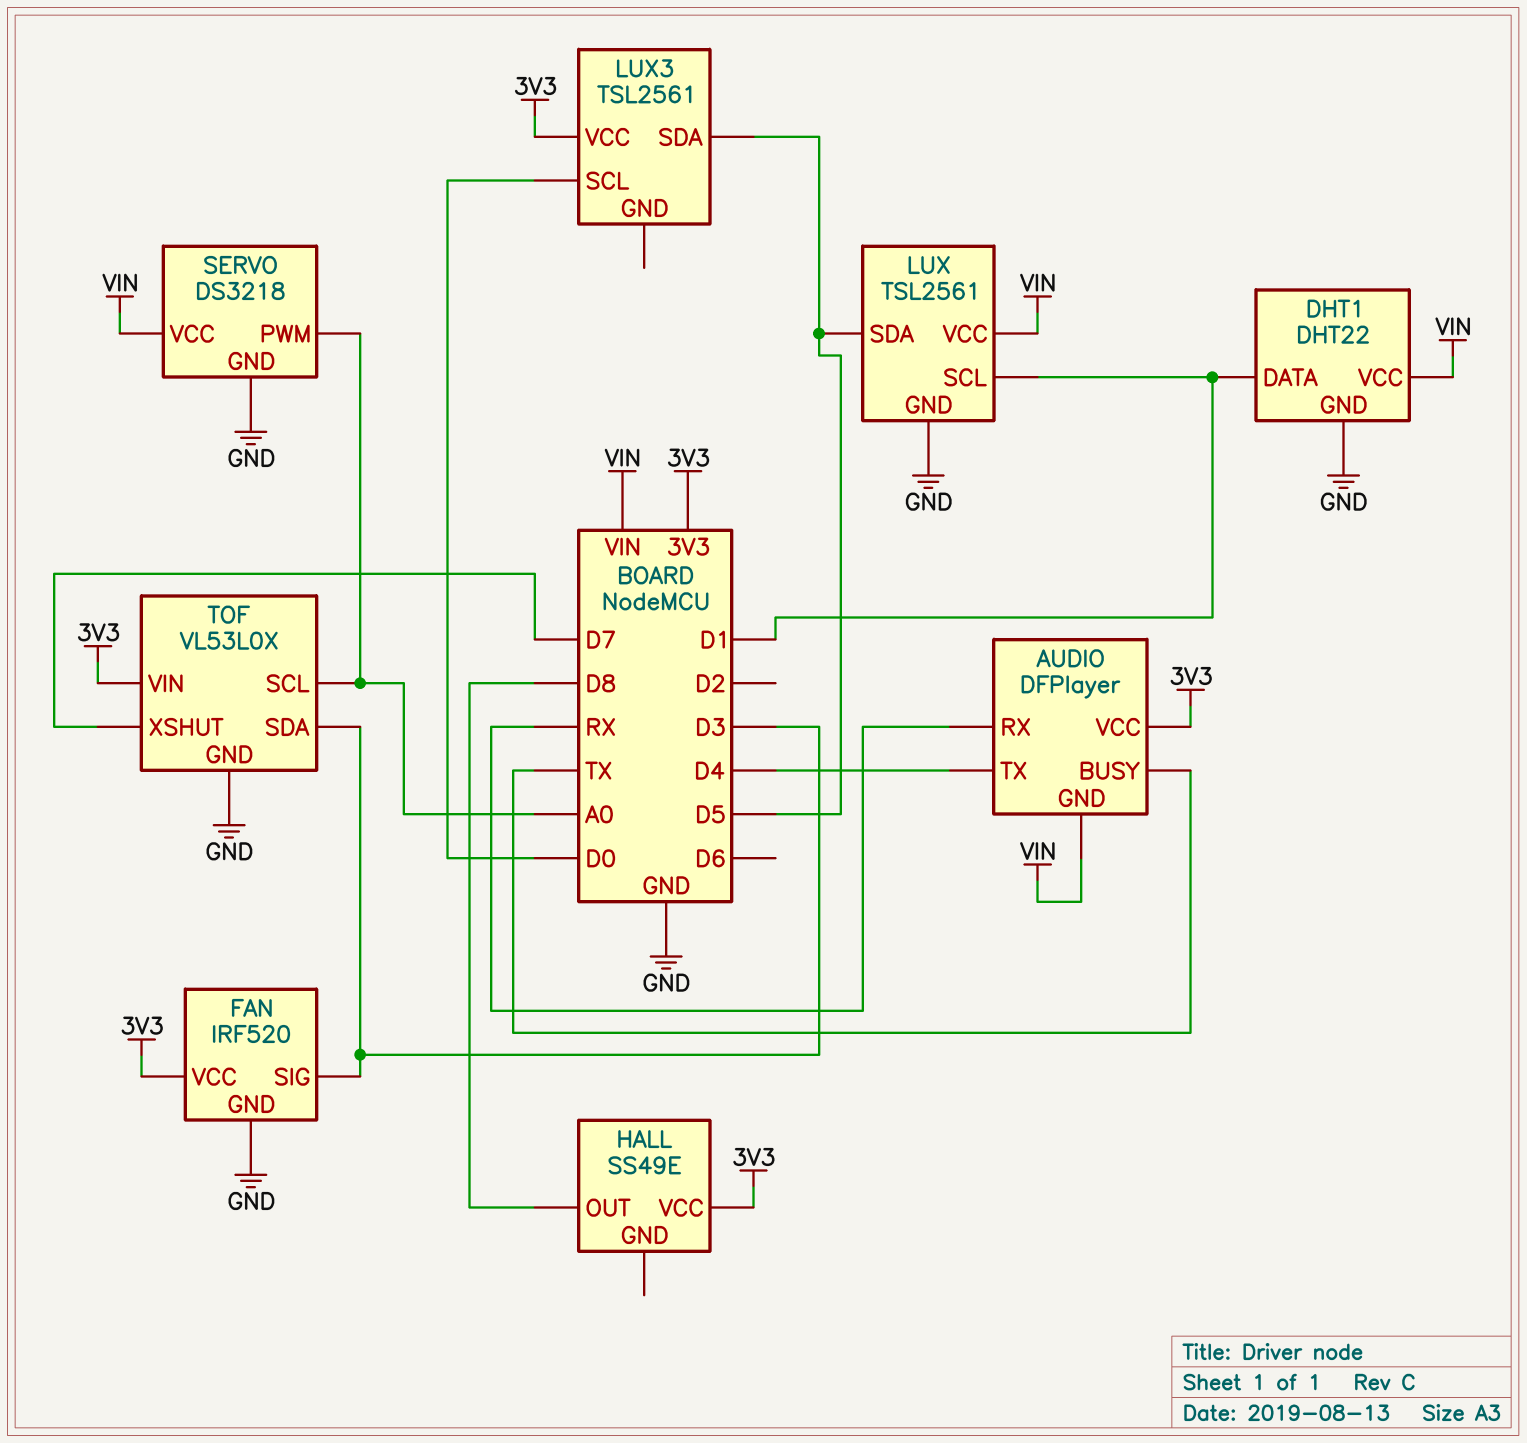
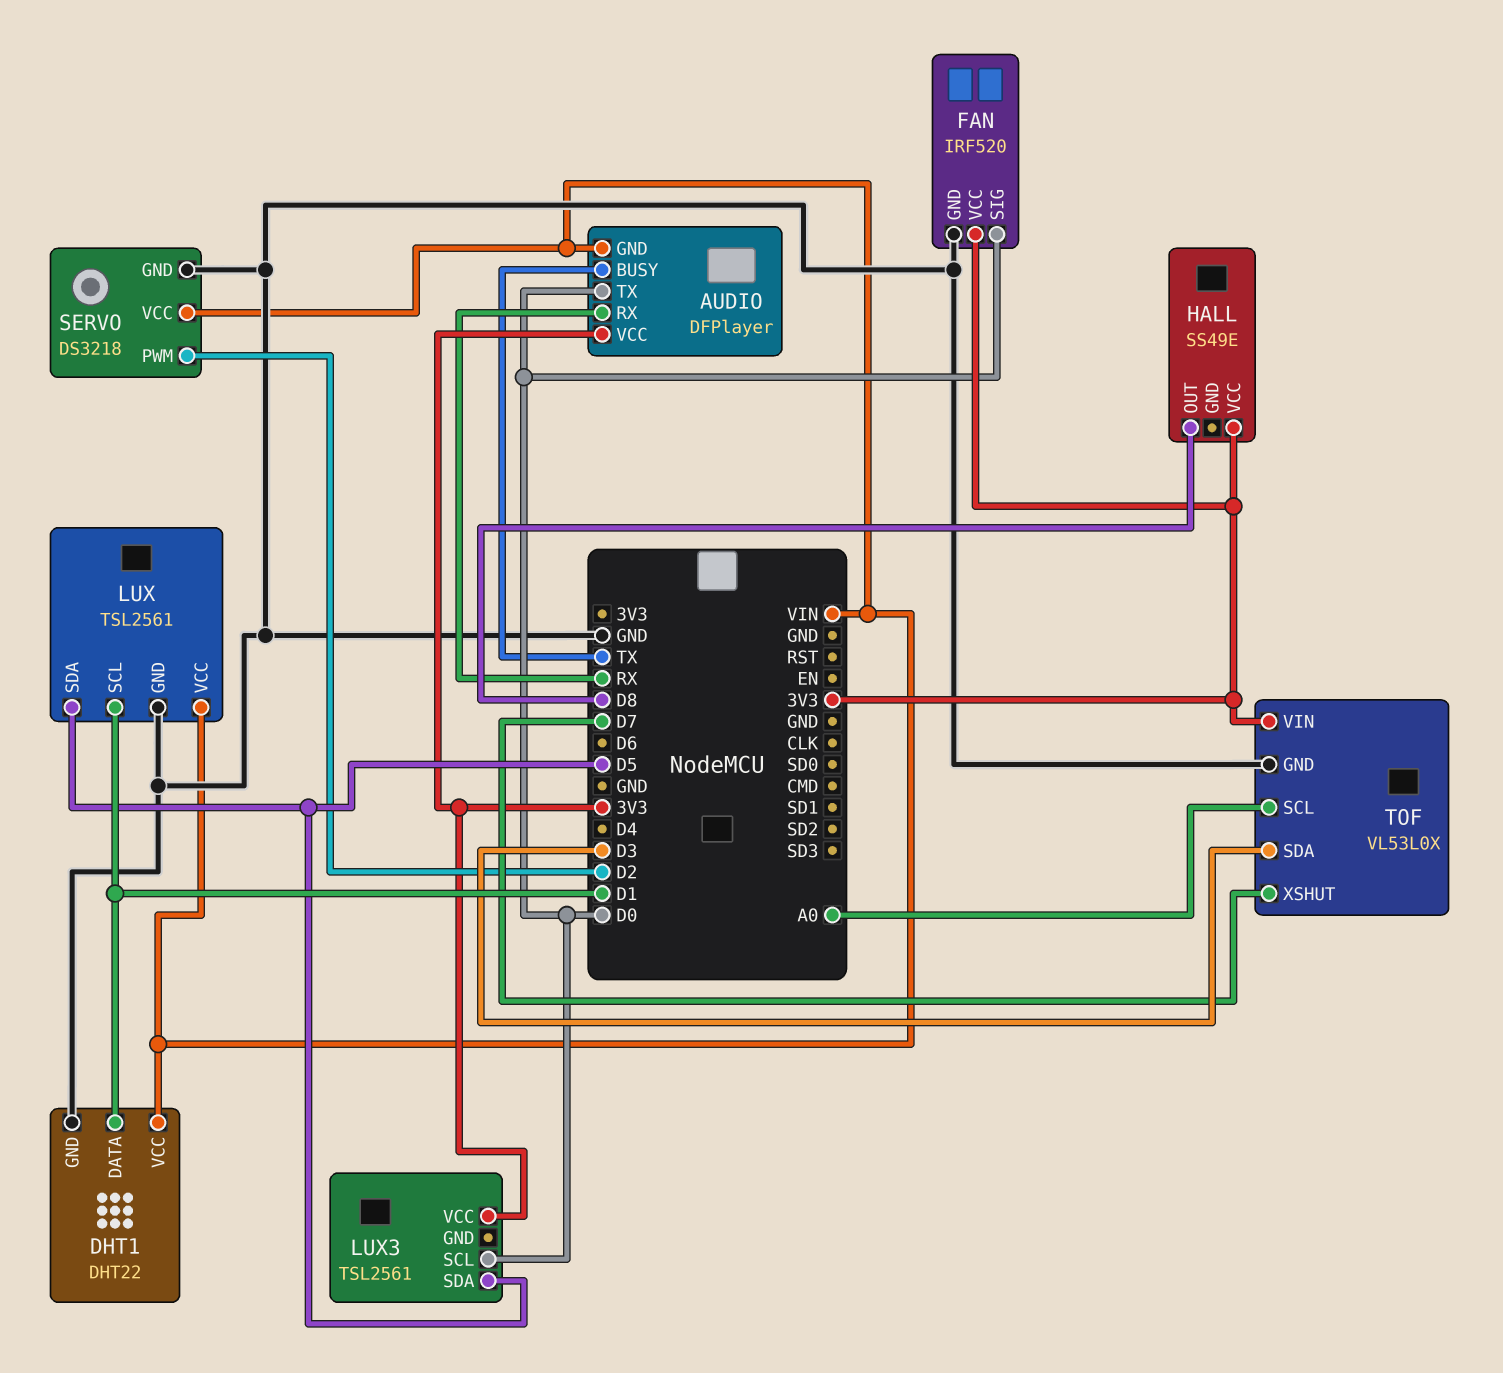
AUDIO pin TX: D4 -> D0
FAN pin SIG: D3 -> D0
SERVO pin PWM: A0 -> D2

